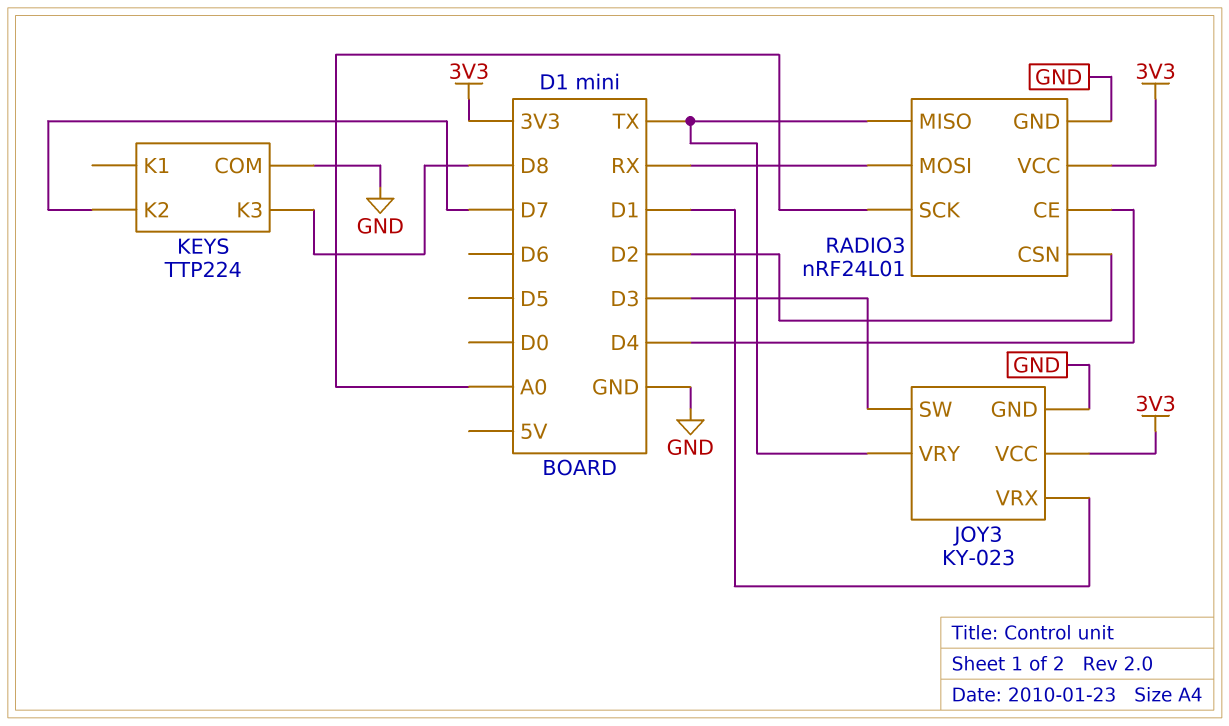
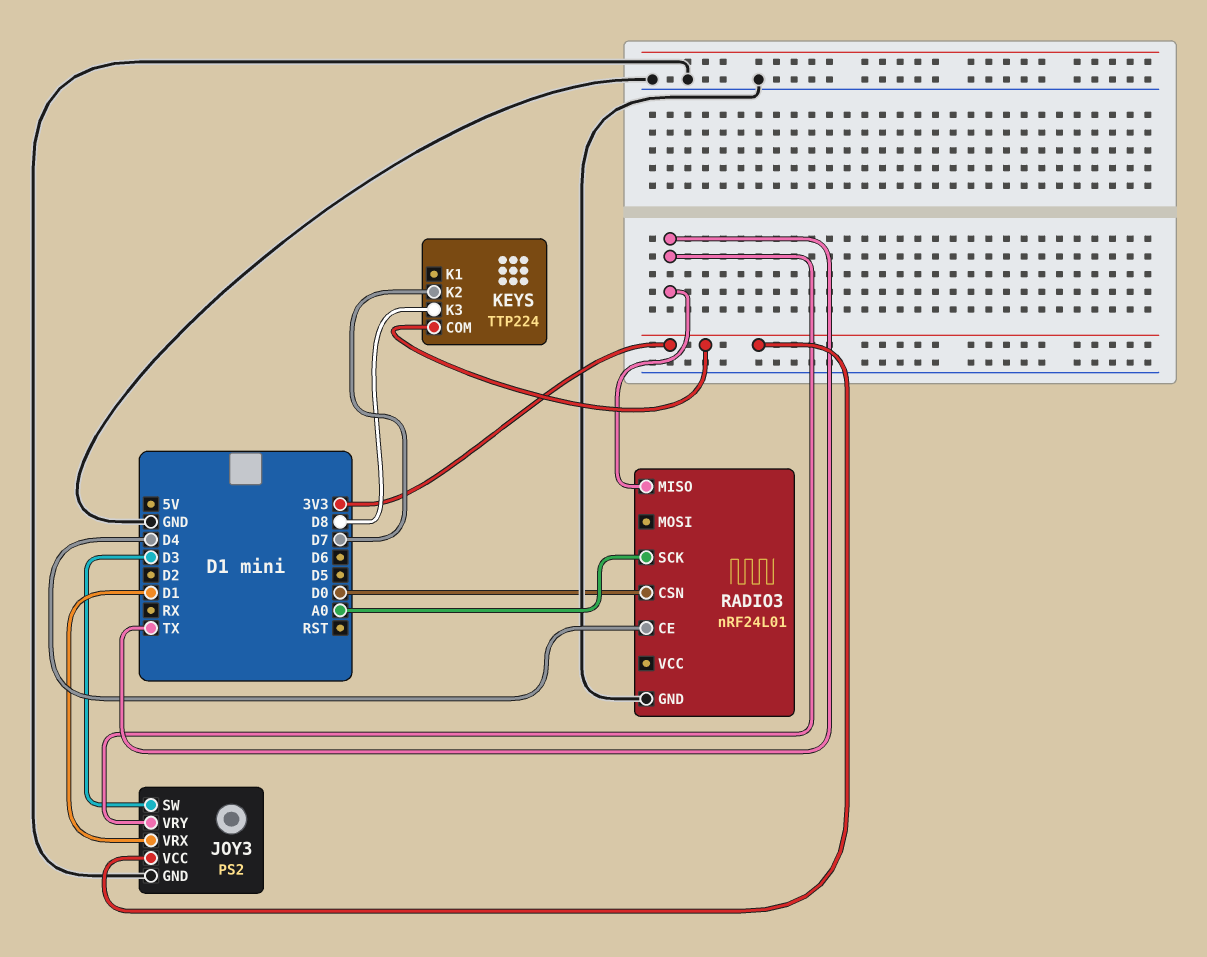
JOY3: KY-023 -> PS2
KEYS pin COM: GND -> 3V3
RADIO3 pin CSN: D2 -> D0
RADIO3 pin MOSI: RX -> none
RADIO3 pin VCC: 3V3 -> none

